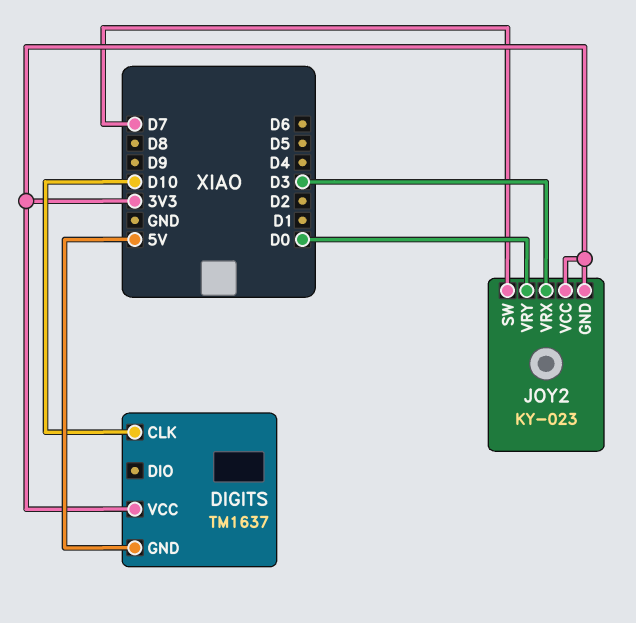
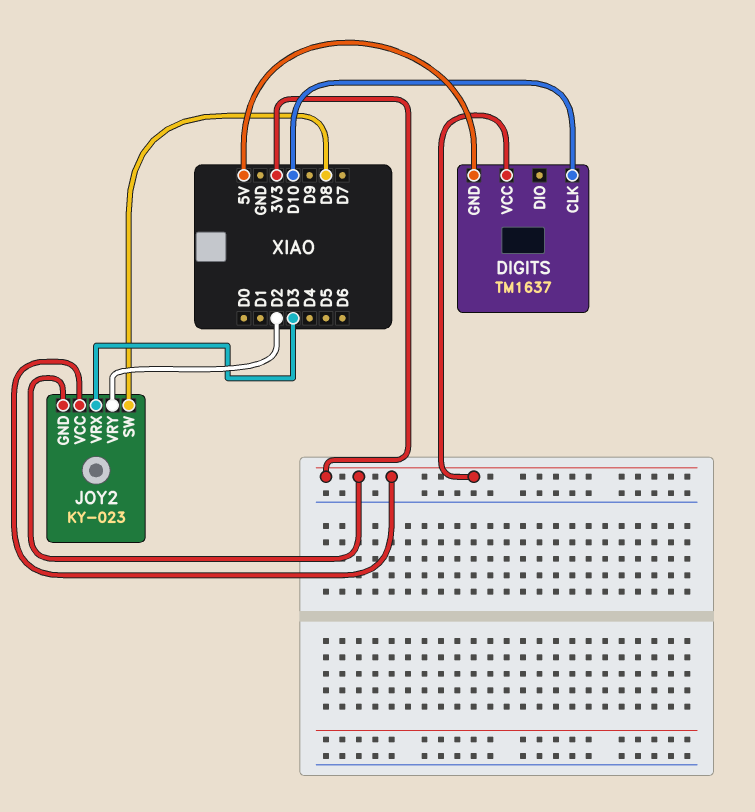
JOY2 pin SW: D7 -> D8
JOY2 pin VRY: D0 -> D2

